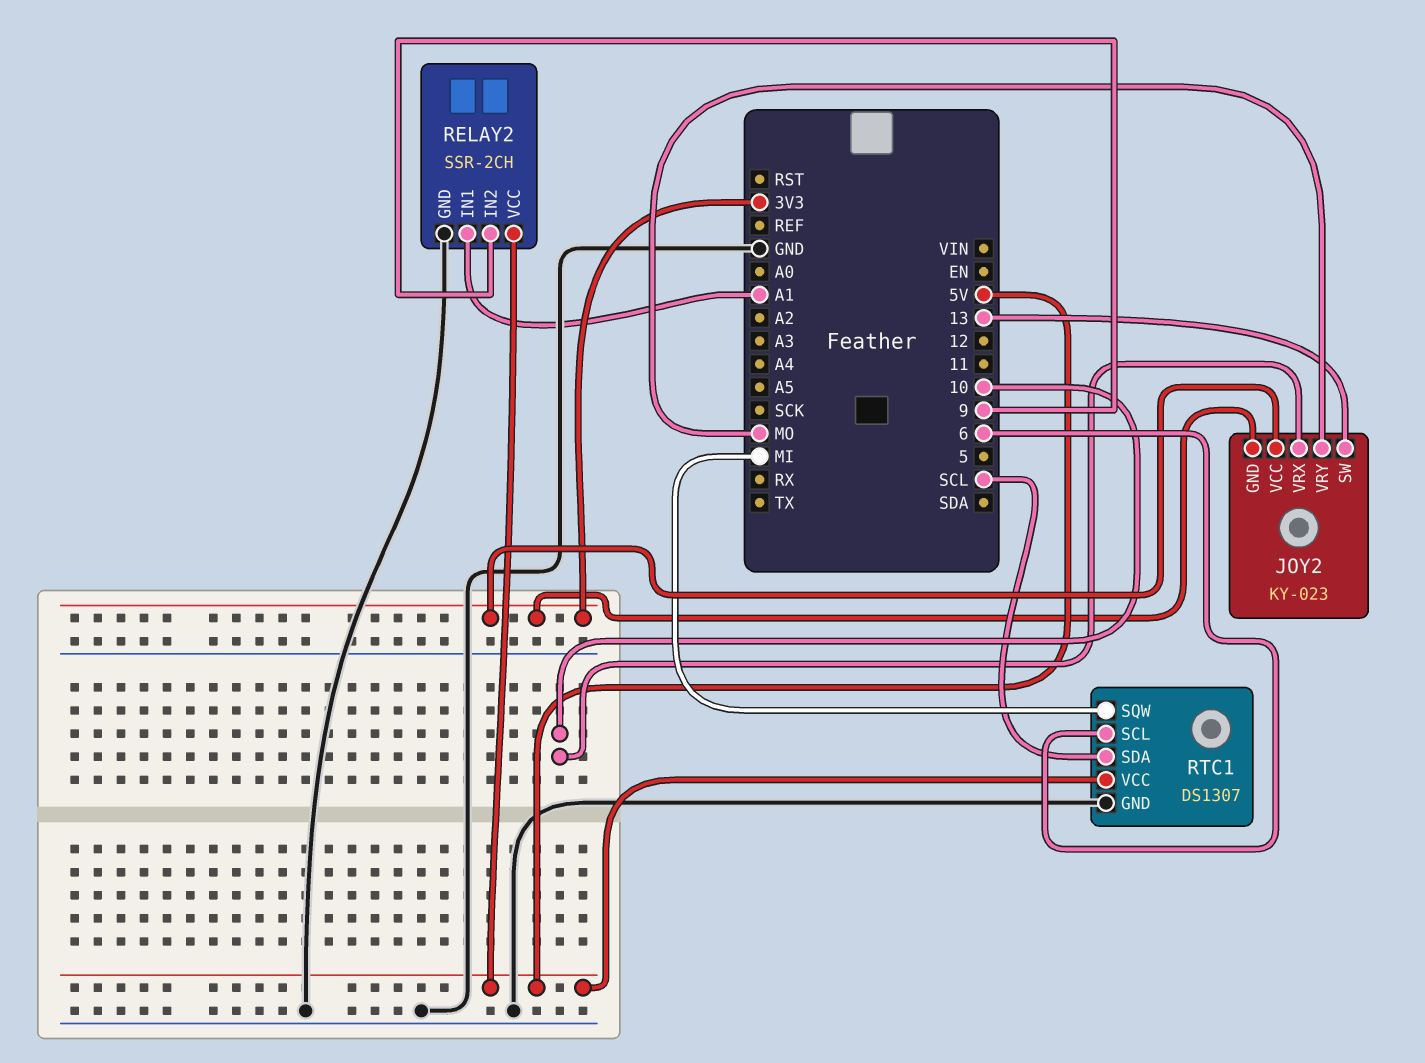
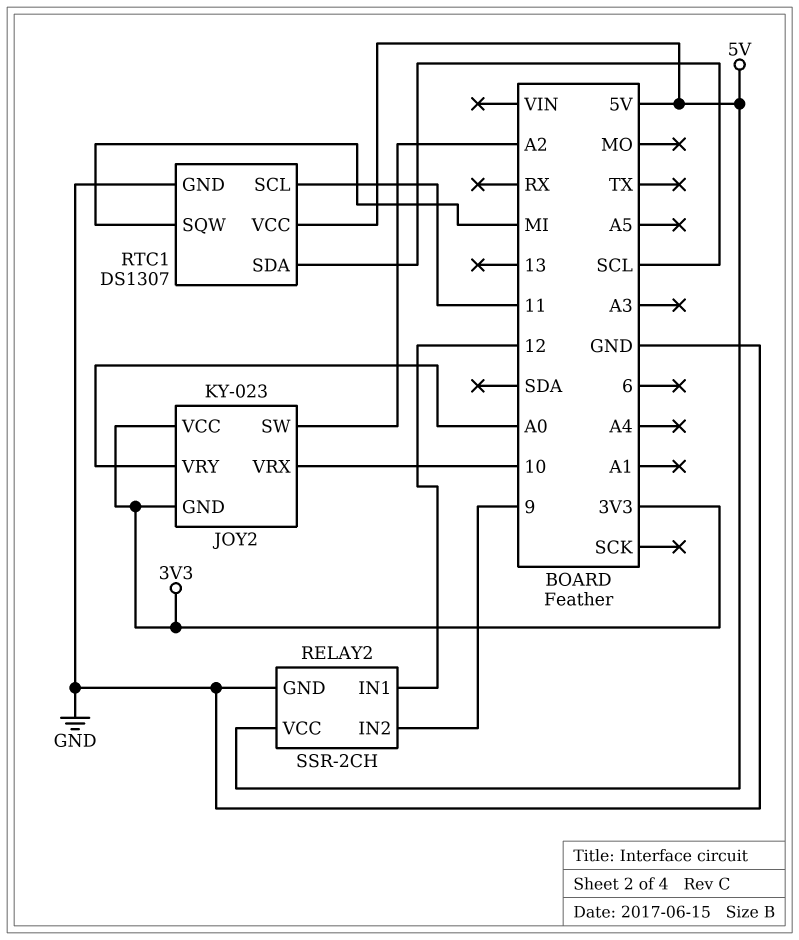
JOY2 pin SW: 13 -> A2
JOY2 pin VRY: MO -> A0
RELAY2 pin IN1: A1 -> 12
RTC1 pin SCL: 6 -> 11

